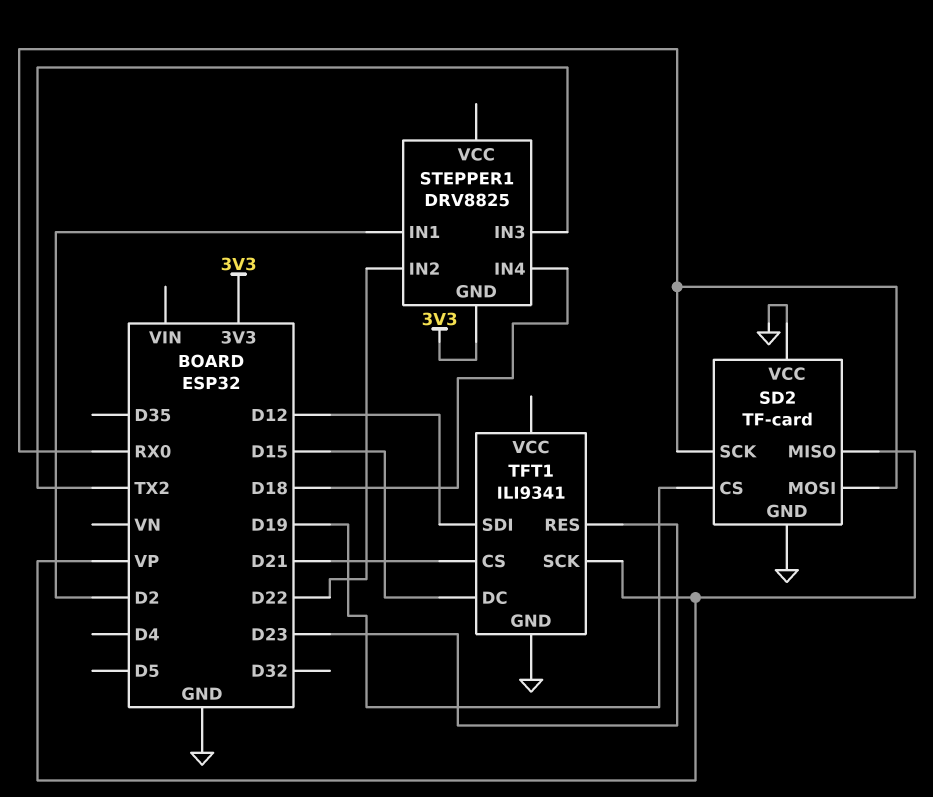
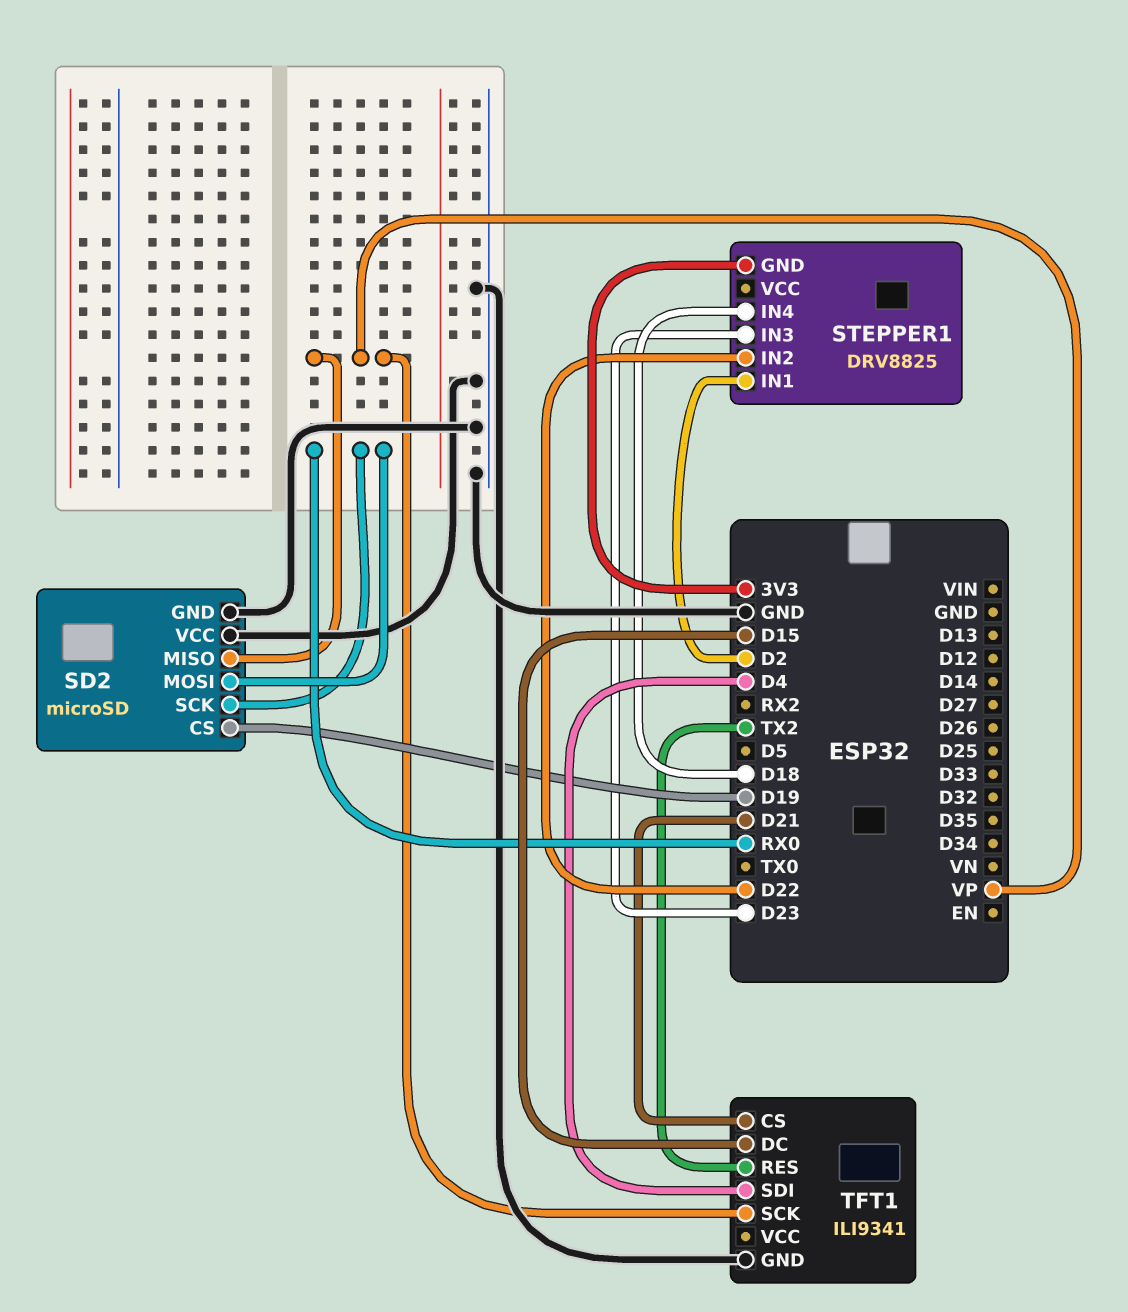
SD2: TF-card -> microSD
STEPPER1 pin IN3: TX2 -> D23
TFT1 pin RES: D23 -> TX2
TFT1 pin SDI: D12 -> D4

